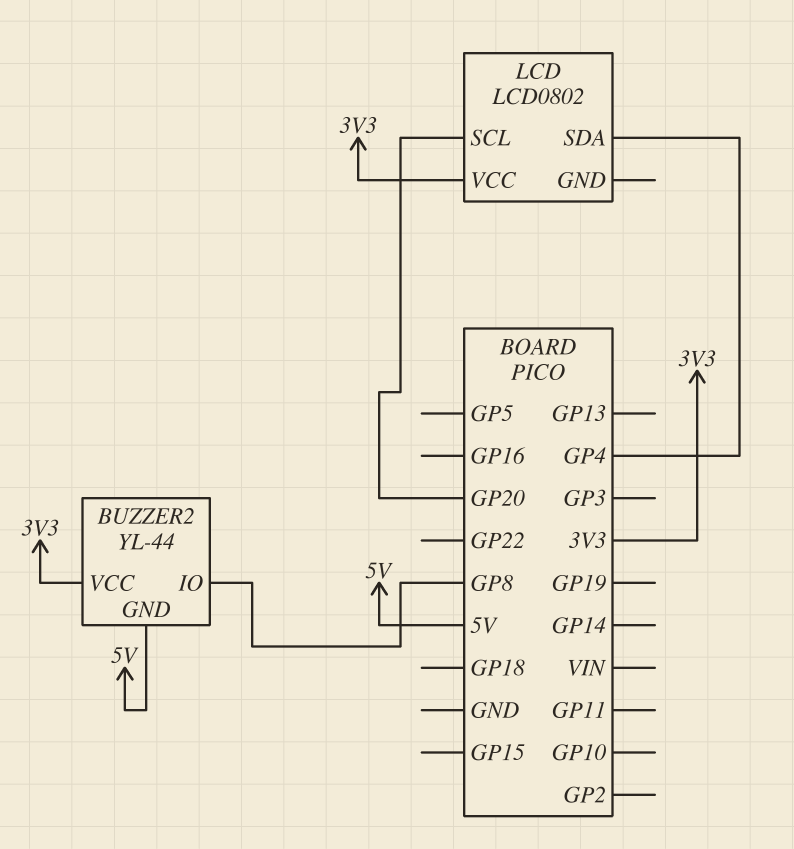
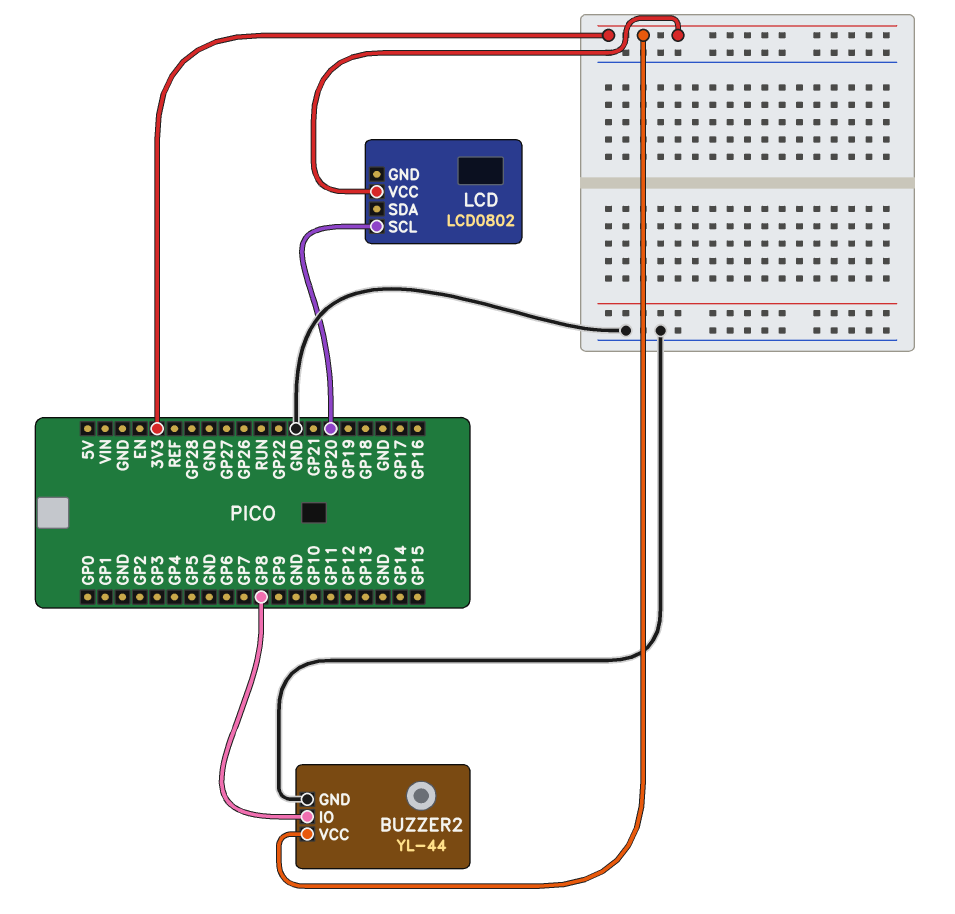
BUZZER2 pin GND: 5V -> GND
LCD pin SDA: GP4 -> none

